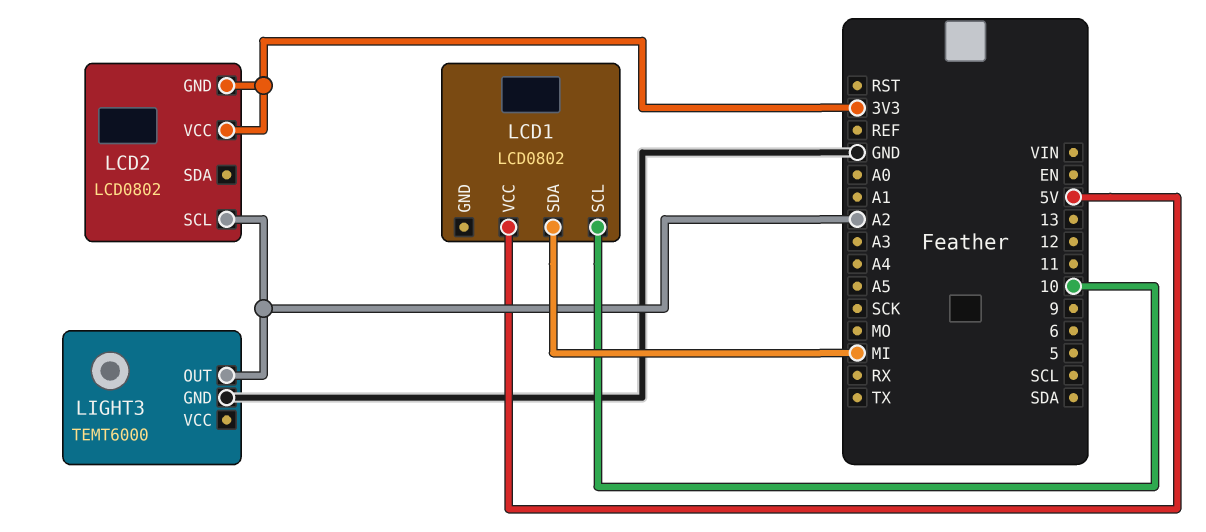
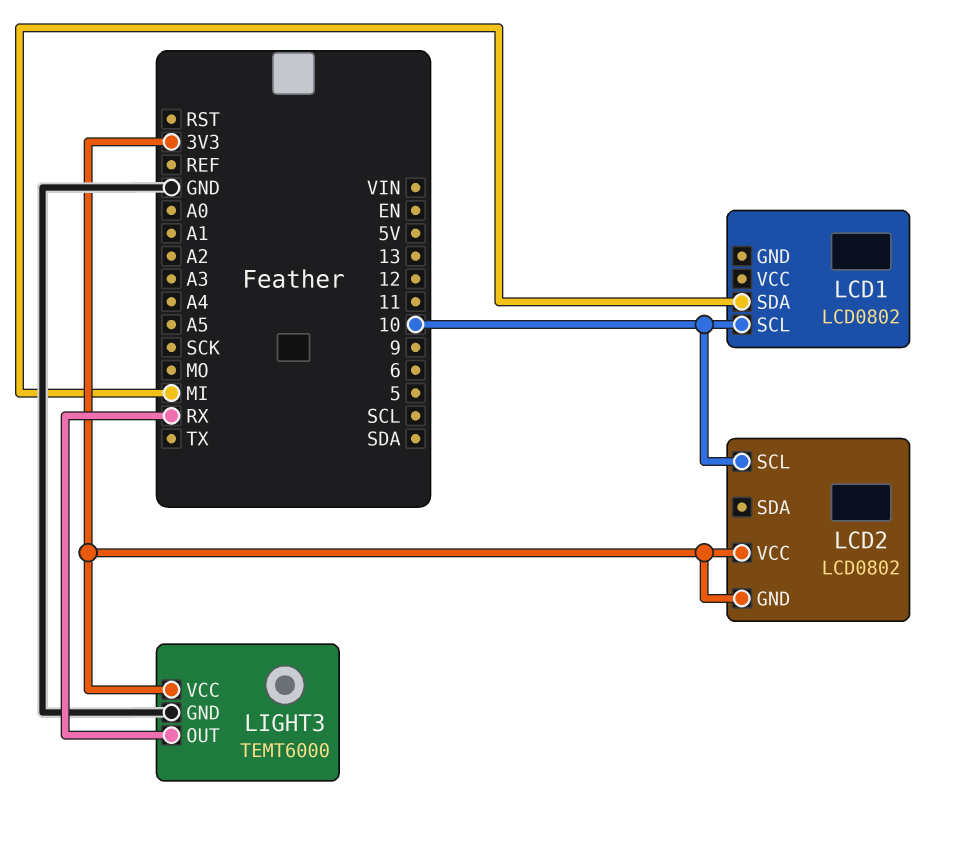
LCD1 pin VCC: 5V -> none
LCD2 pin SCL: A2 -> 10
LIGHT3 pin OUT: A2 -> RX
LIGHT3 pin VCC: none -> 3V3

